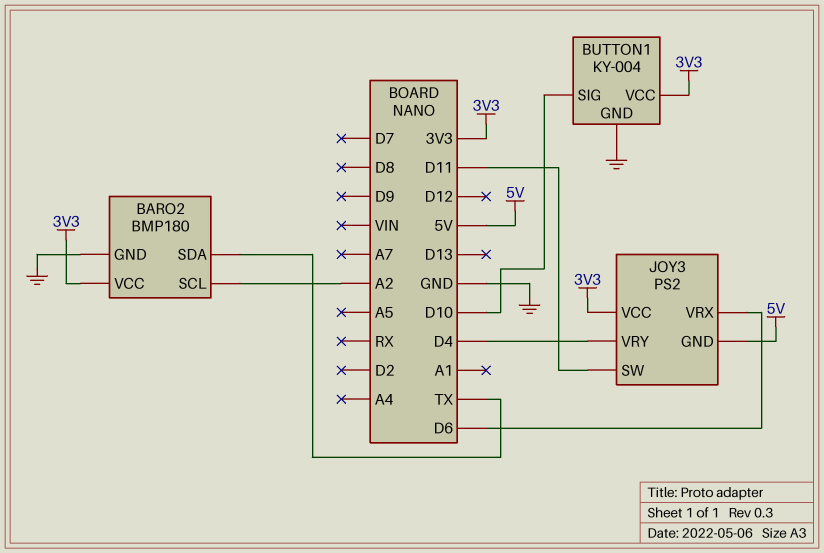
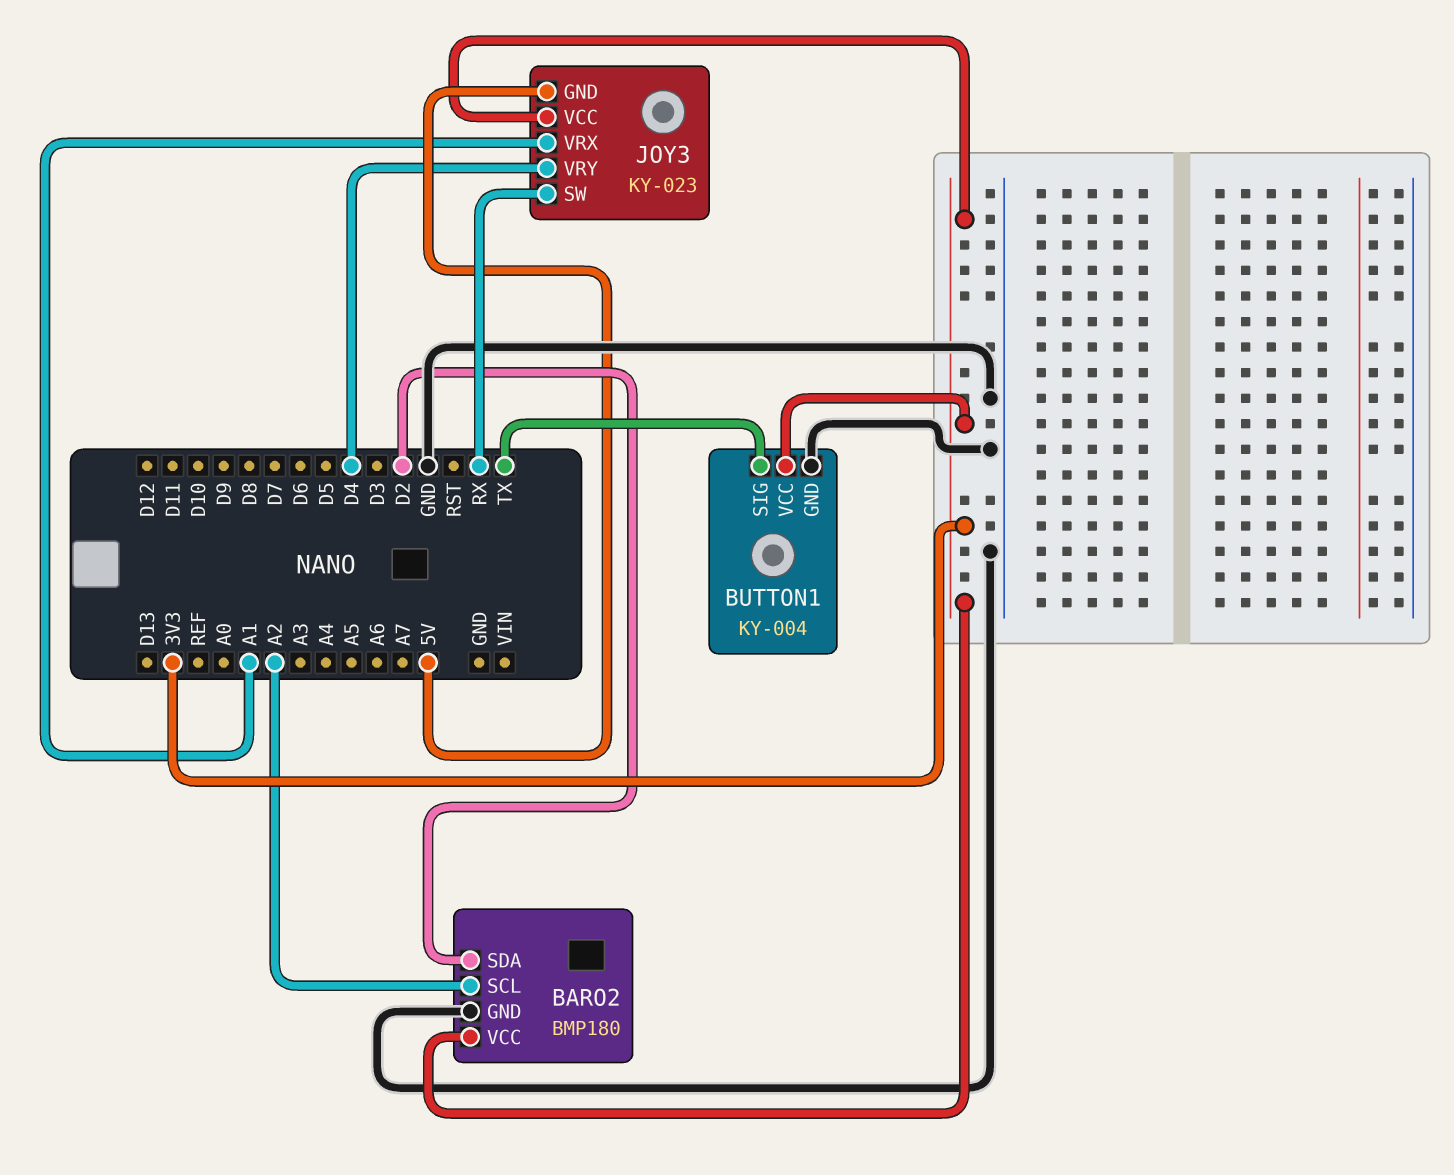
BARO2 pin SDA: TX -> D2
BUTTON1 pin SIG: D10 -> TX
JOY3: PS2 -> KY-023
JOY3 pin SW: D11 -> RX
JOY3 pin VRX: D6 -> A1

